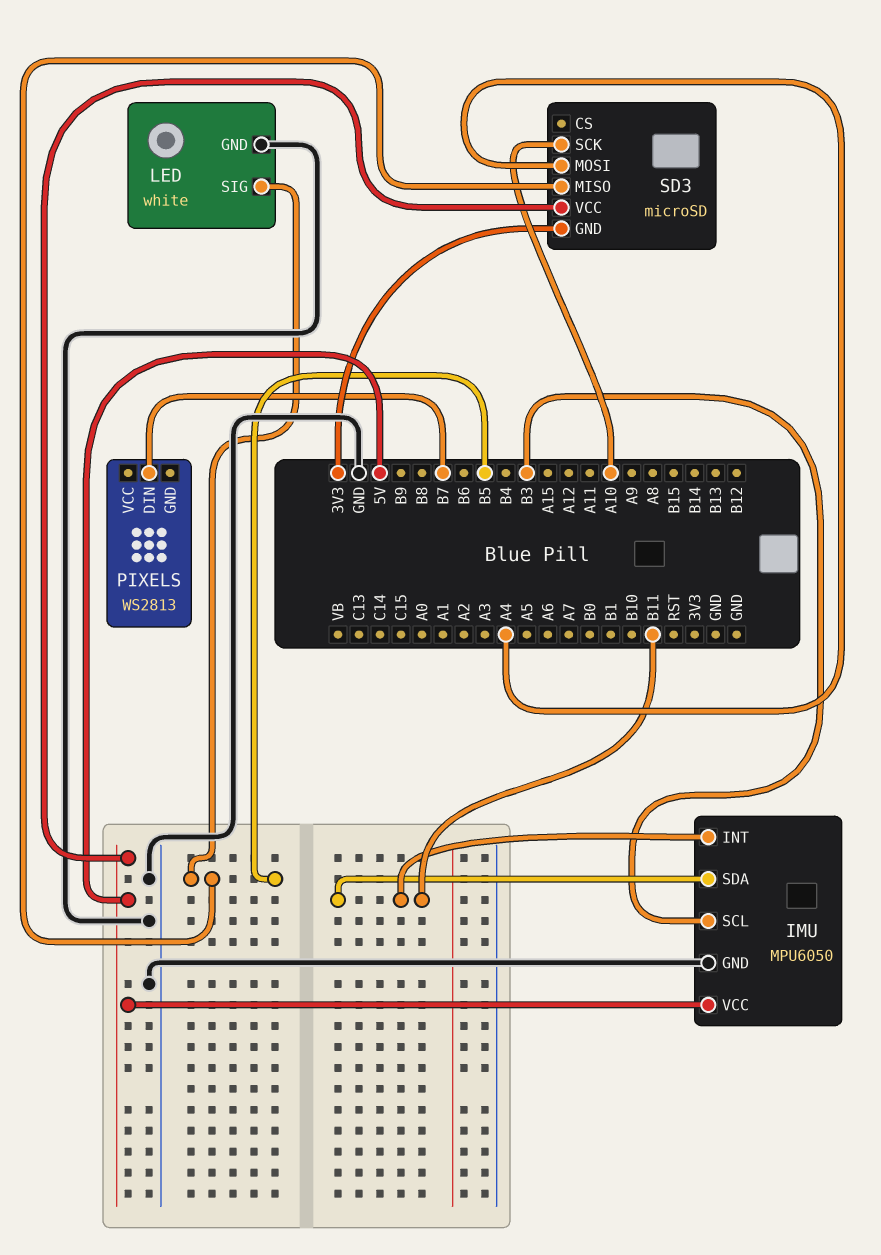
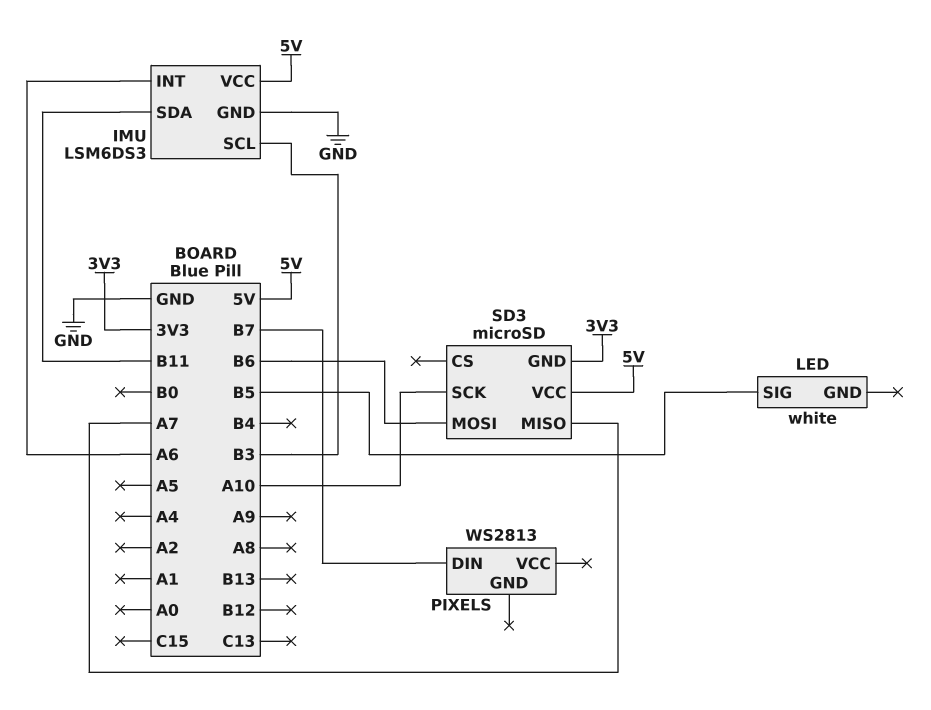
IMU: MPU6050 -> LSM6DS3
IMU pin INT: B11 -> A6
LED pin GND: GND -> none
SD3 pin MISO: B5 -> A7
SD3 pin MOSI: A4 -> B6

